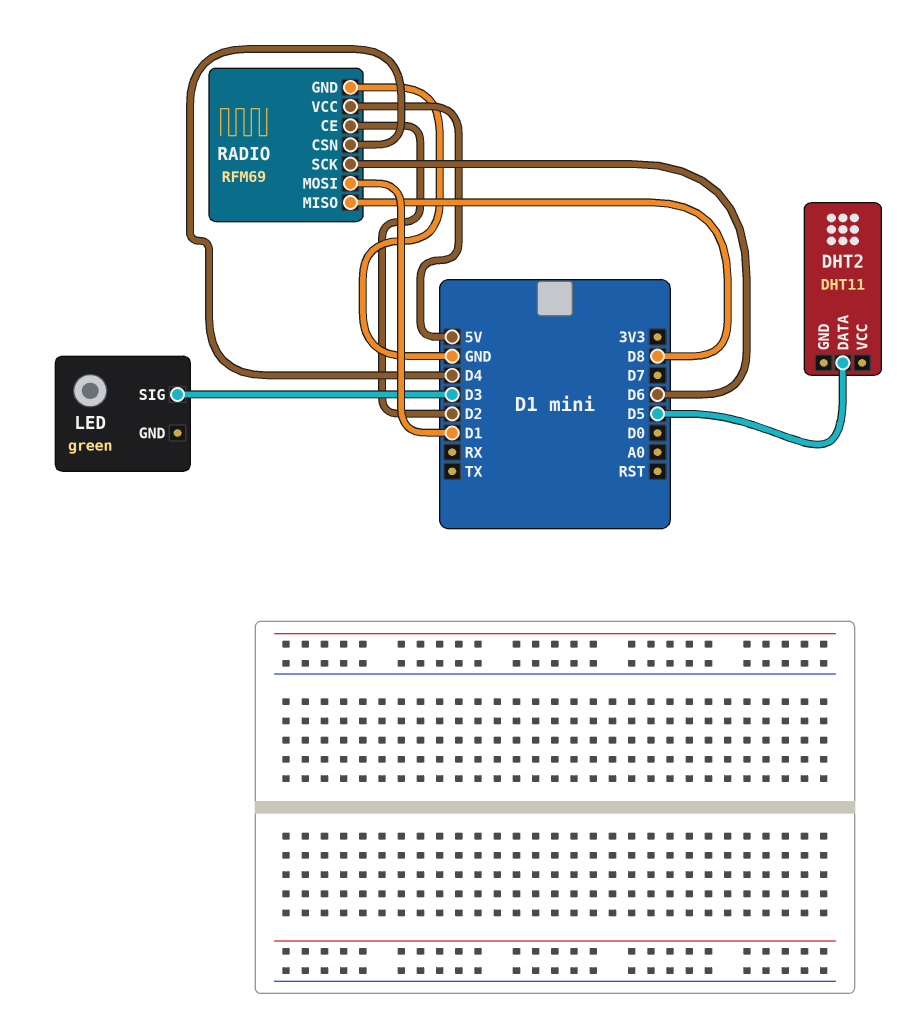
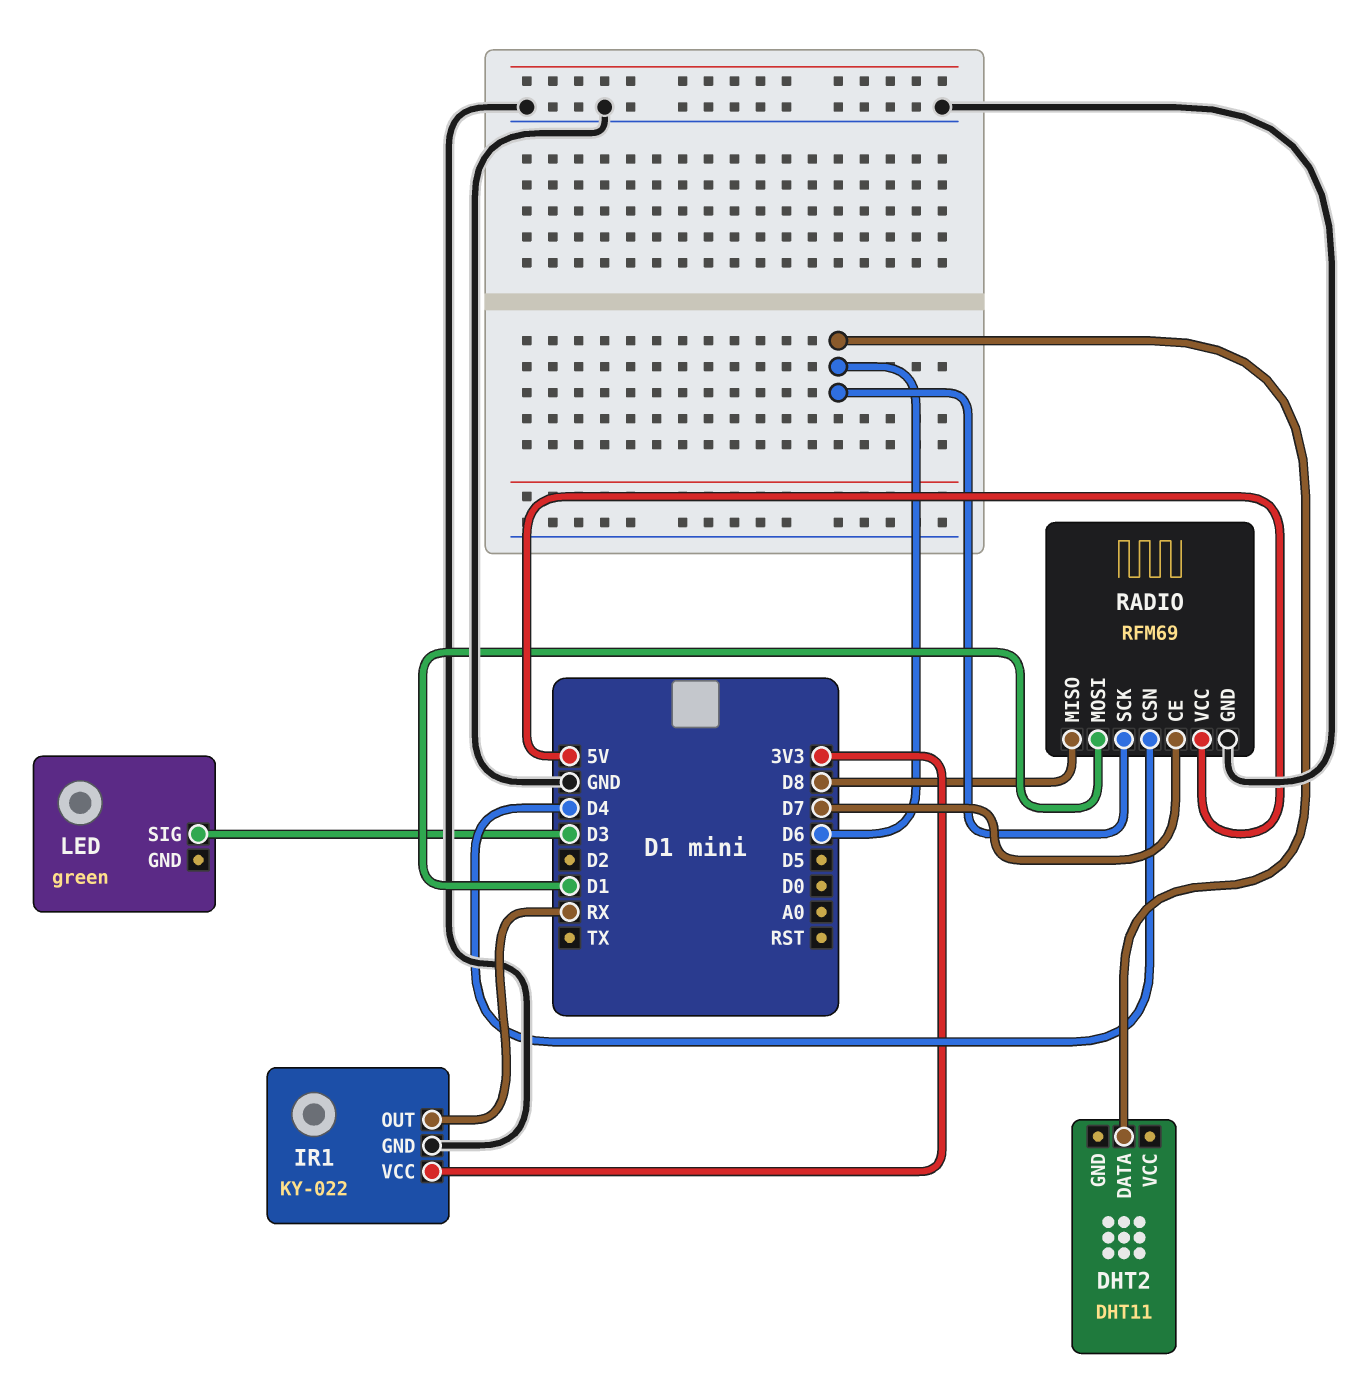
DHT2 pin DATA: D5 -> D6
IR1: none -> KY-022
IR1 pin GND: none -> GND
IR1 pin OUT: none -> RX
IR1 pin VCC: none -> 3V3
RADIO pin CE: D2 -> D7

